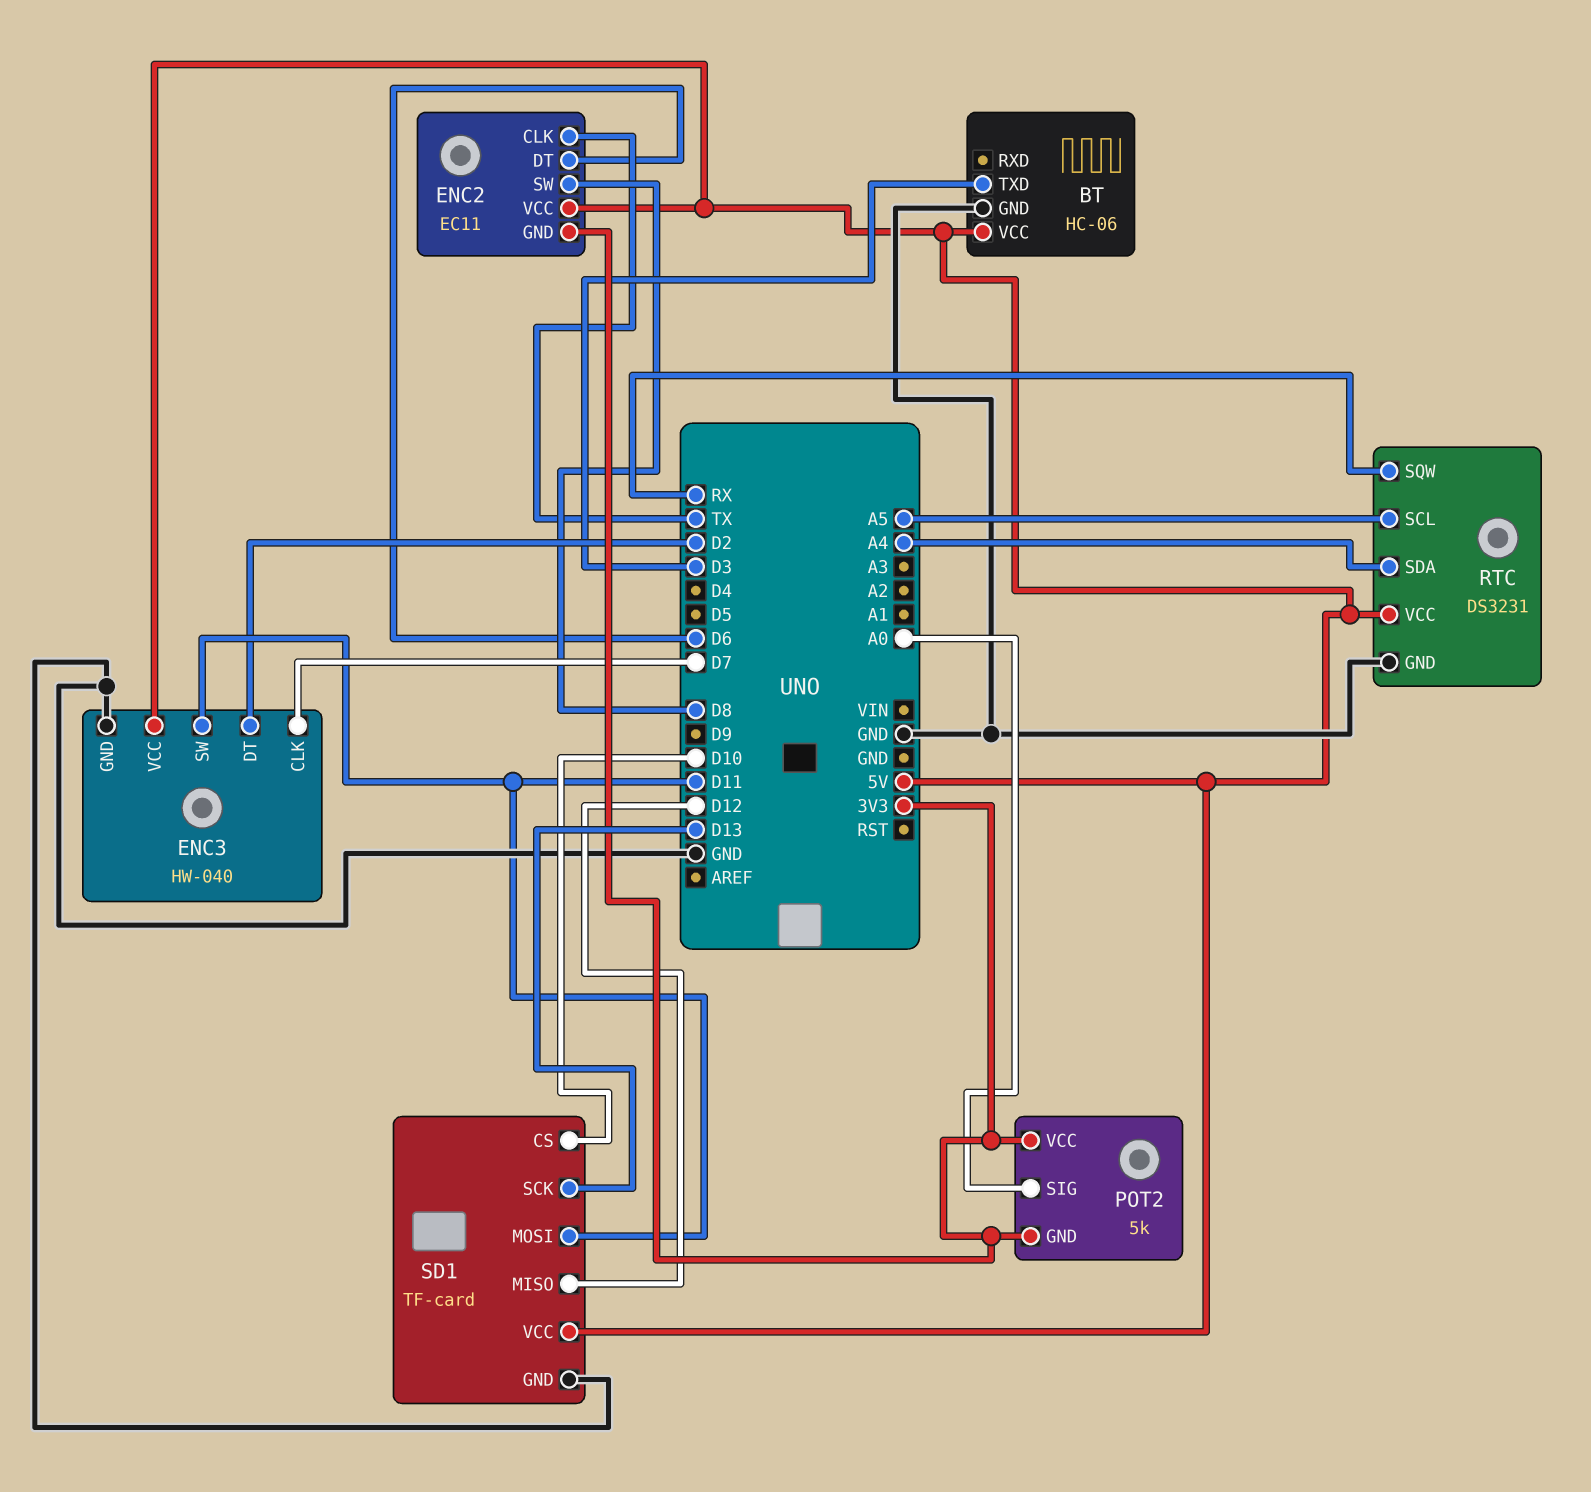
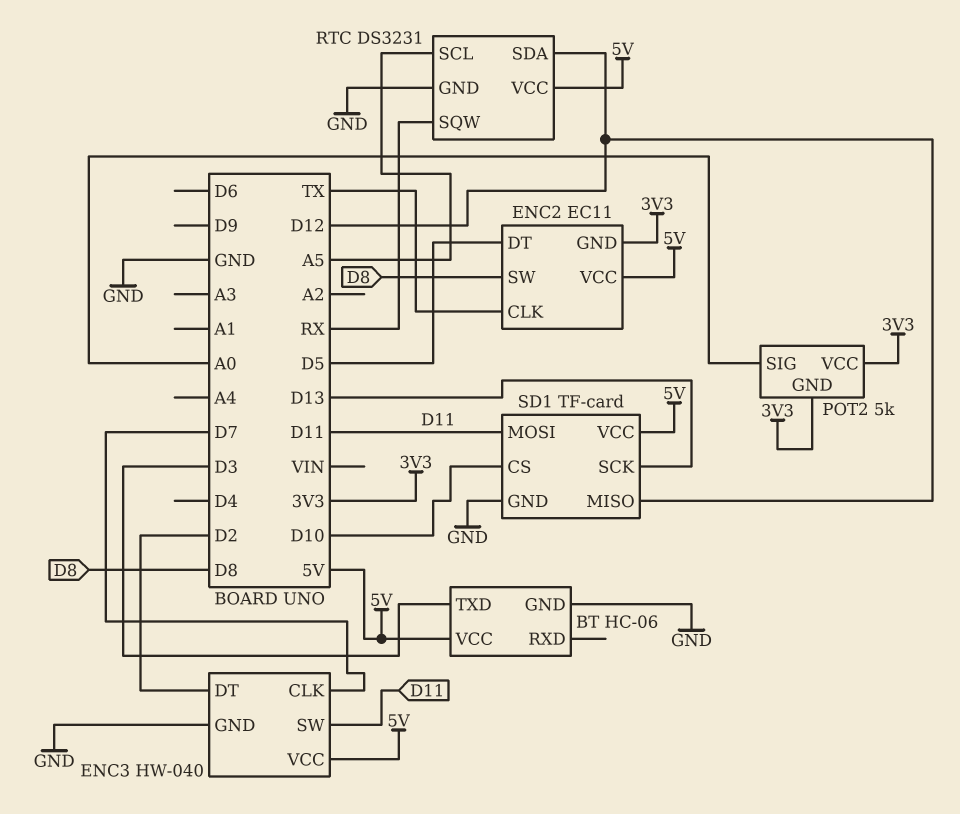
ENC2 pin DT: D6 -> D5
RTC pin SDA: A4 -> D12

